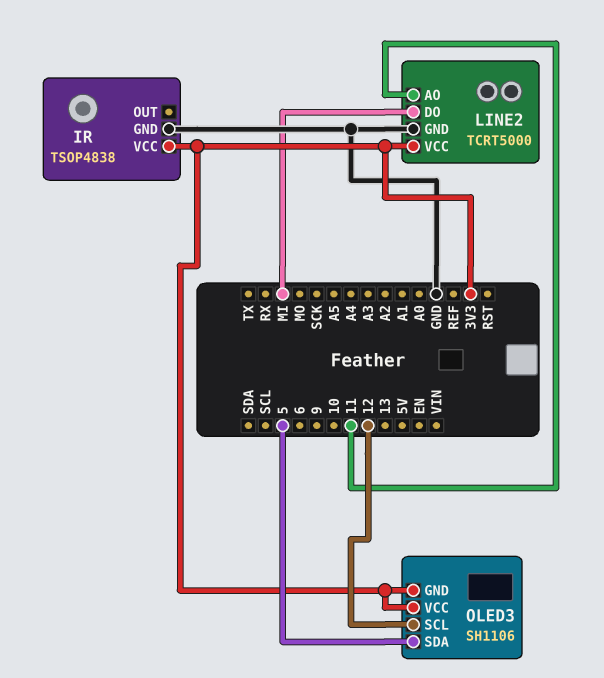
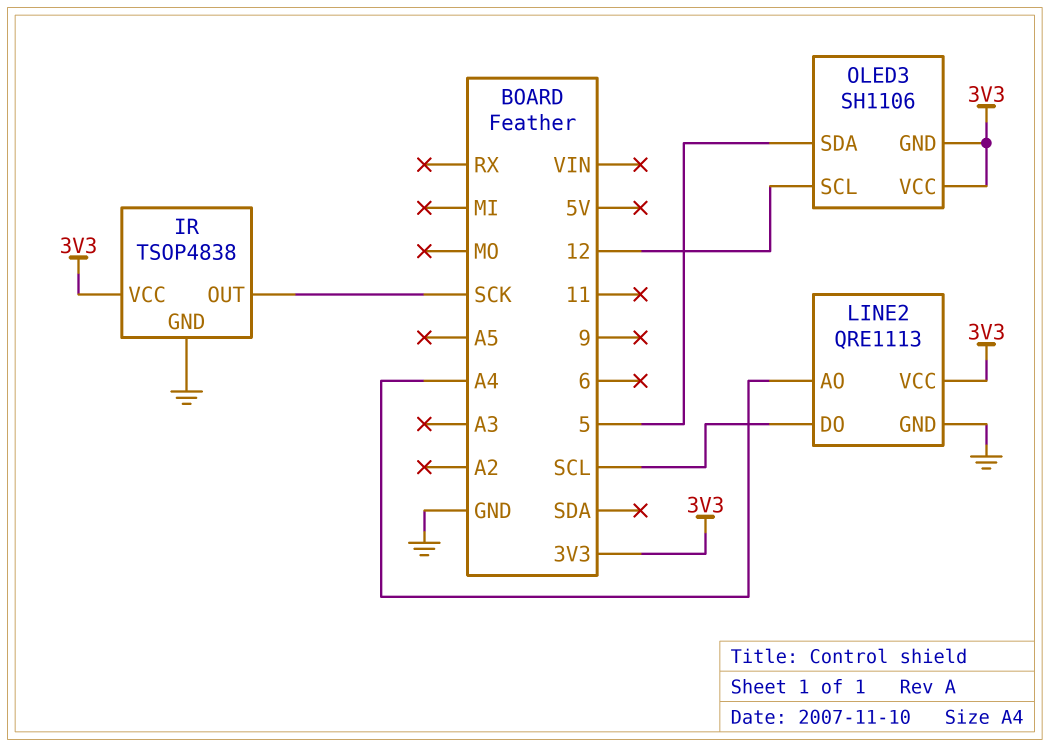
IR pin OUT: none -> SCK
LINE2: TCRT5000 -> QRE1113
LINE2 pin AO: 11 -> A4
LINE2 pin DO: MI -> SCL

